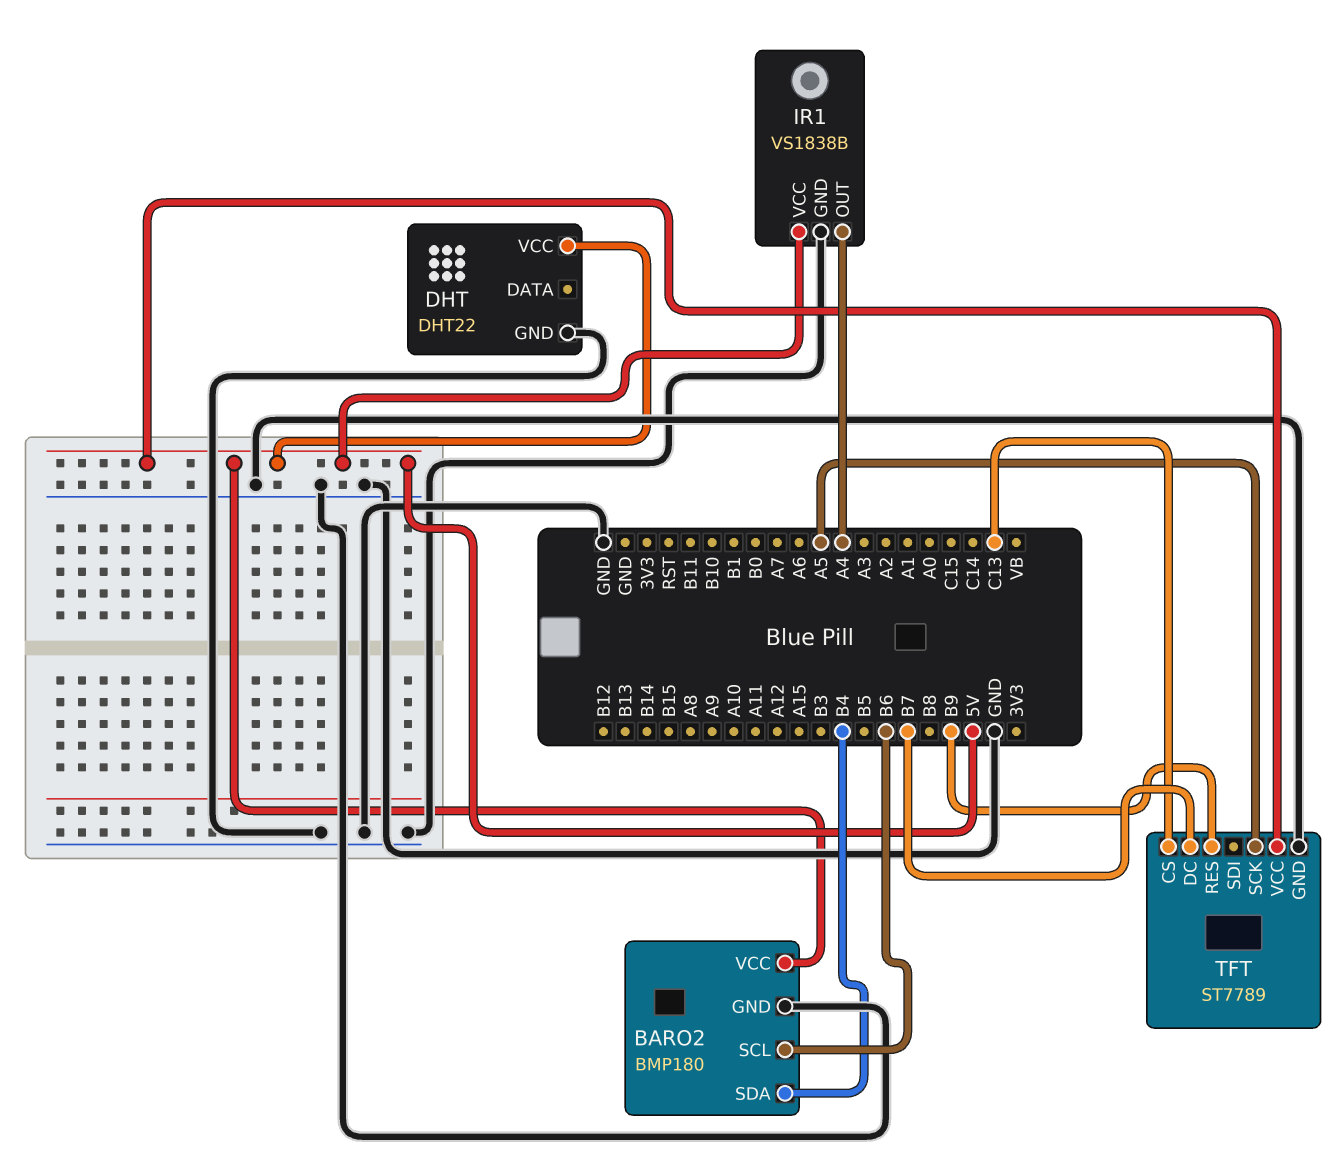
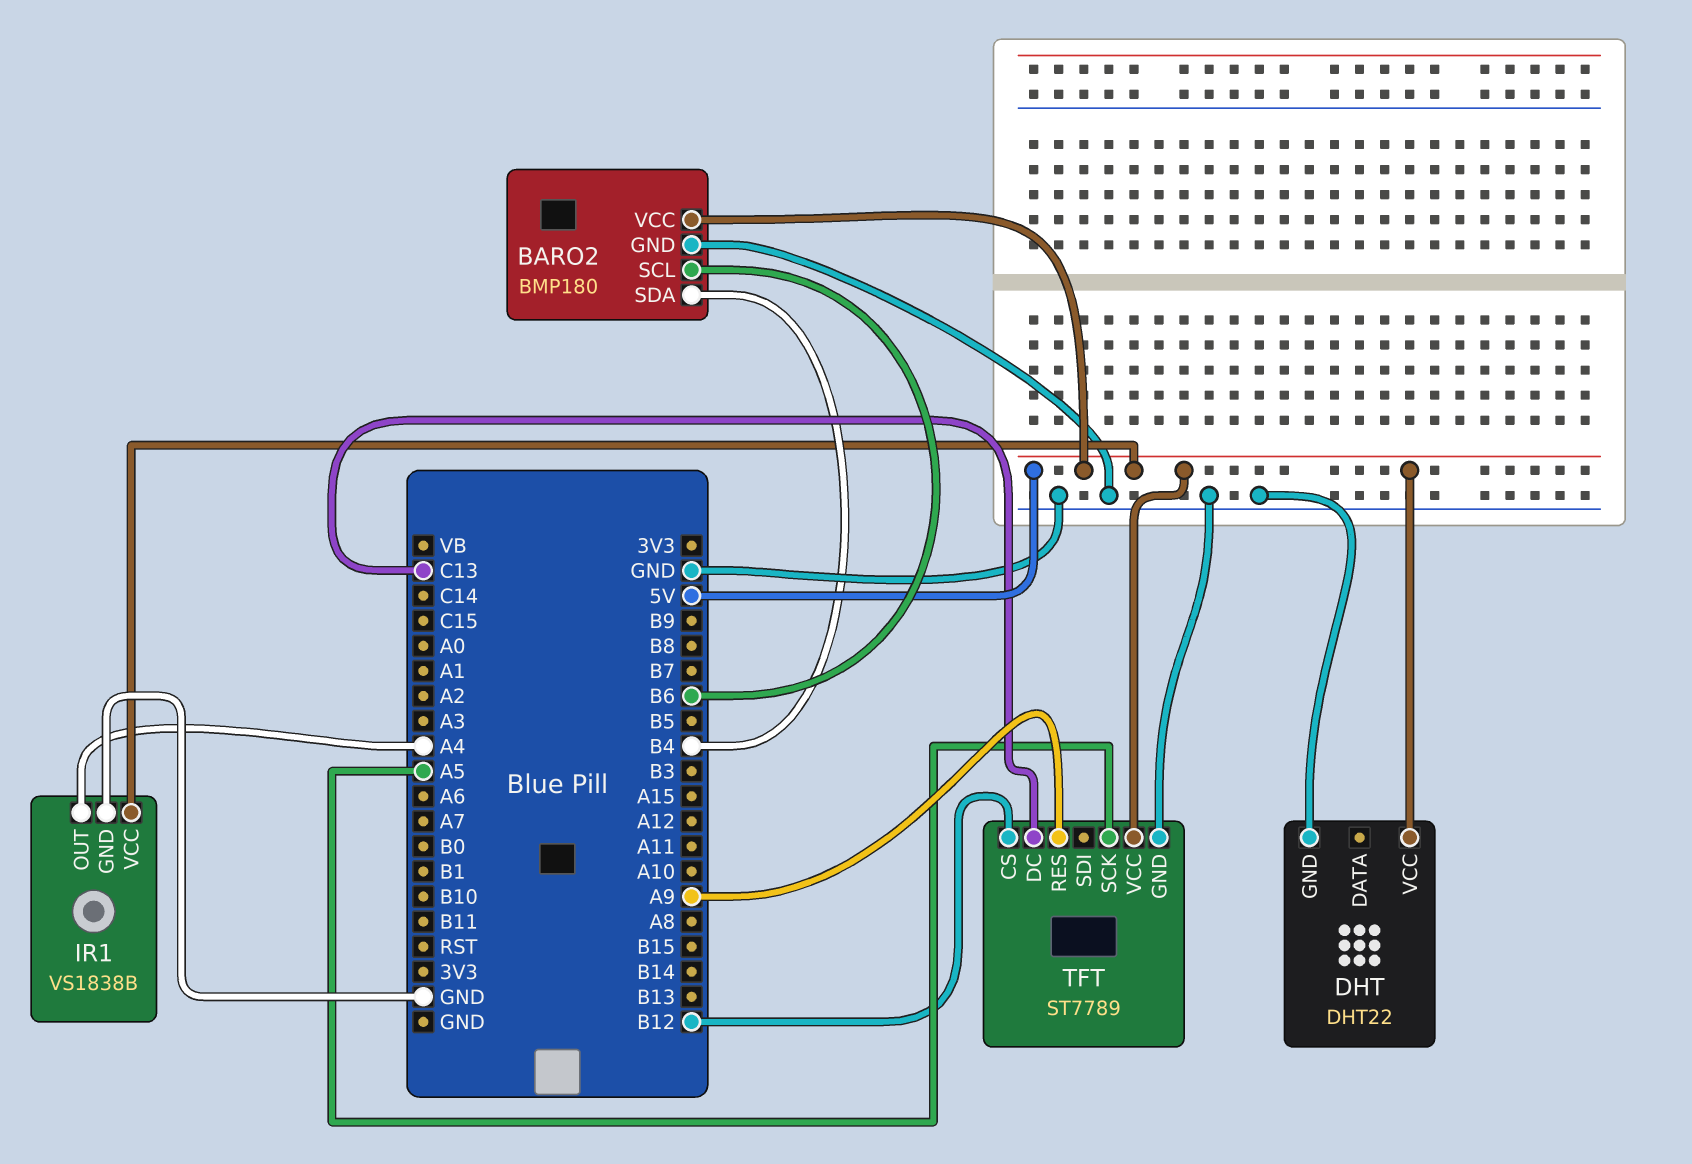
TFT pin CS: C13 -> B12
TFT pin DC: B7 -> C13
TFT pin RES: B9 -> A9

